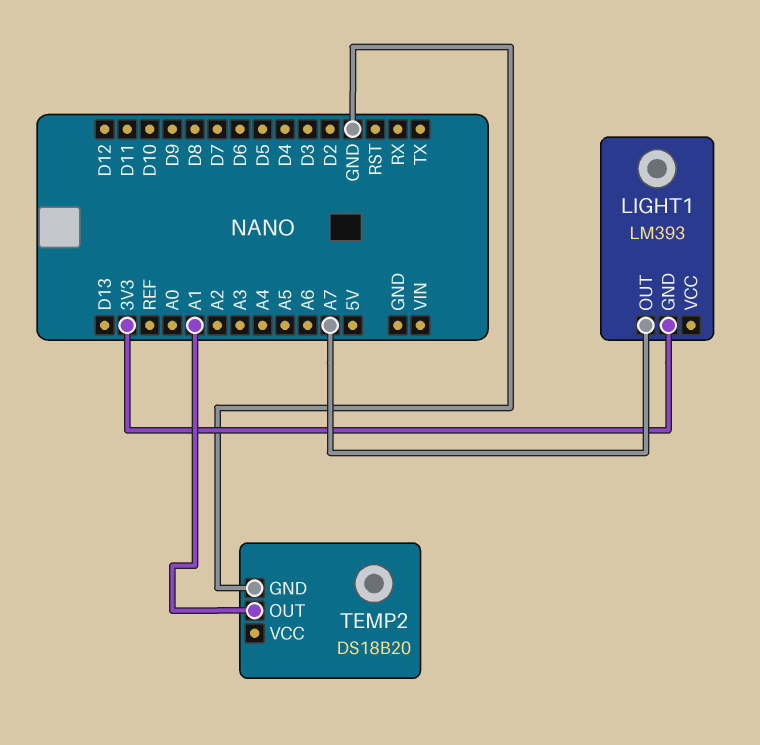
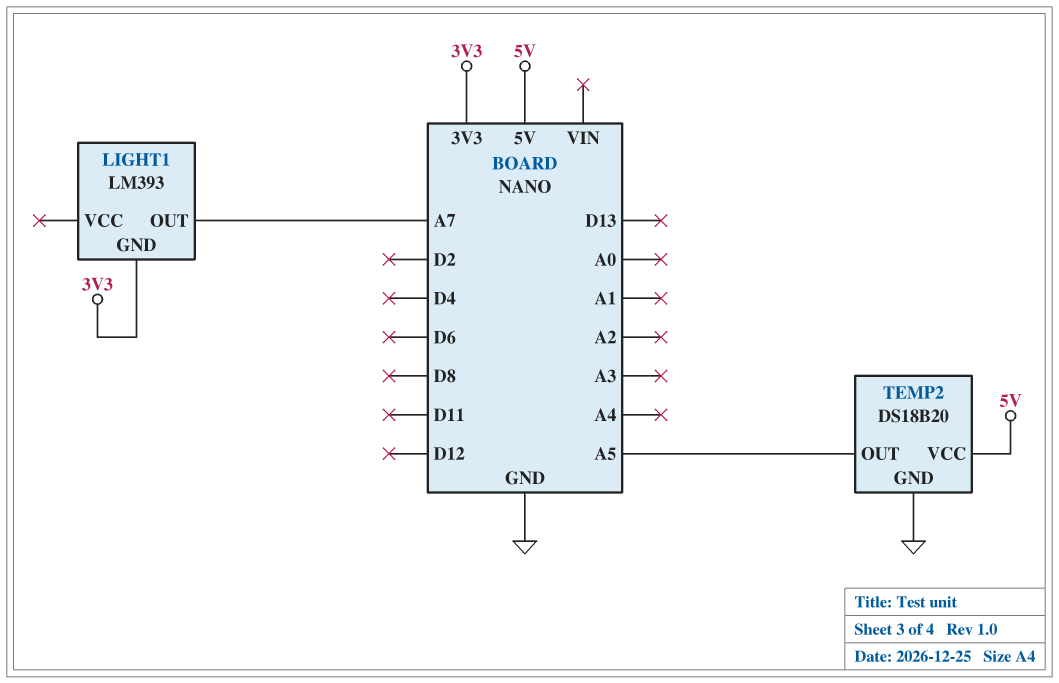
TEMP2 pin OUT: A1 -> A5
TEMP2 pin VCC: none -> 5V

